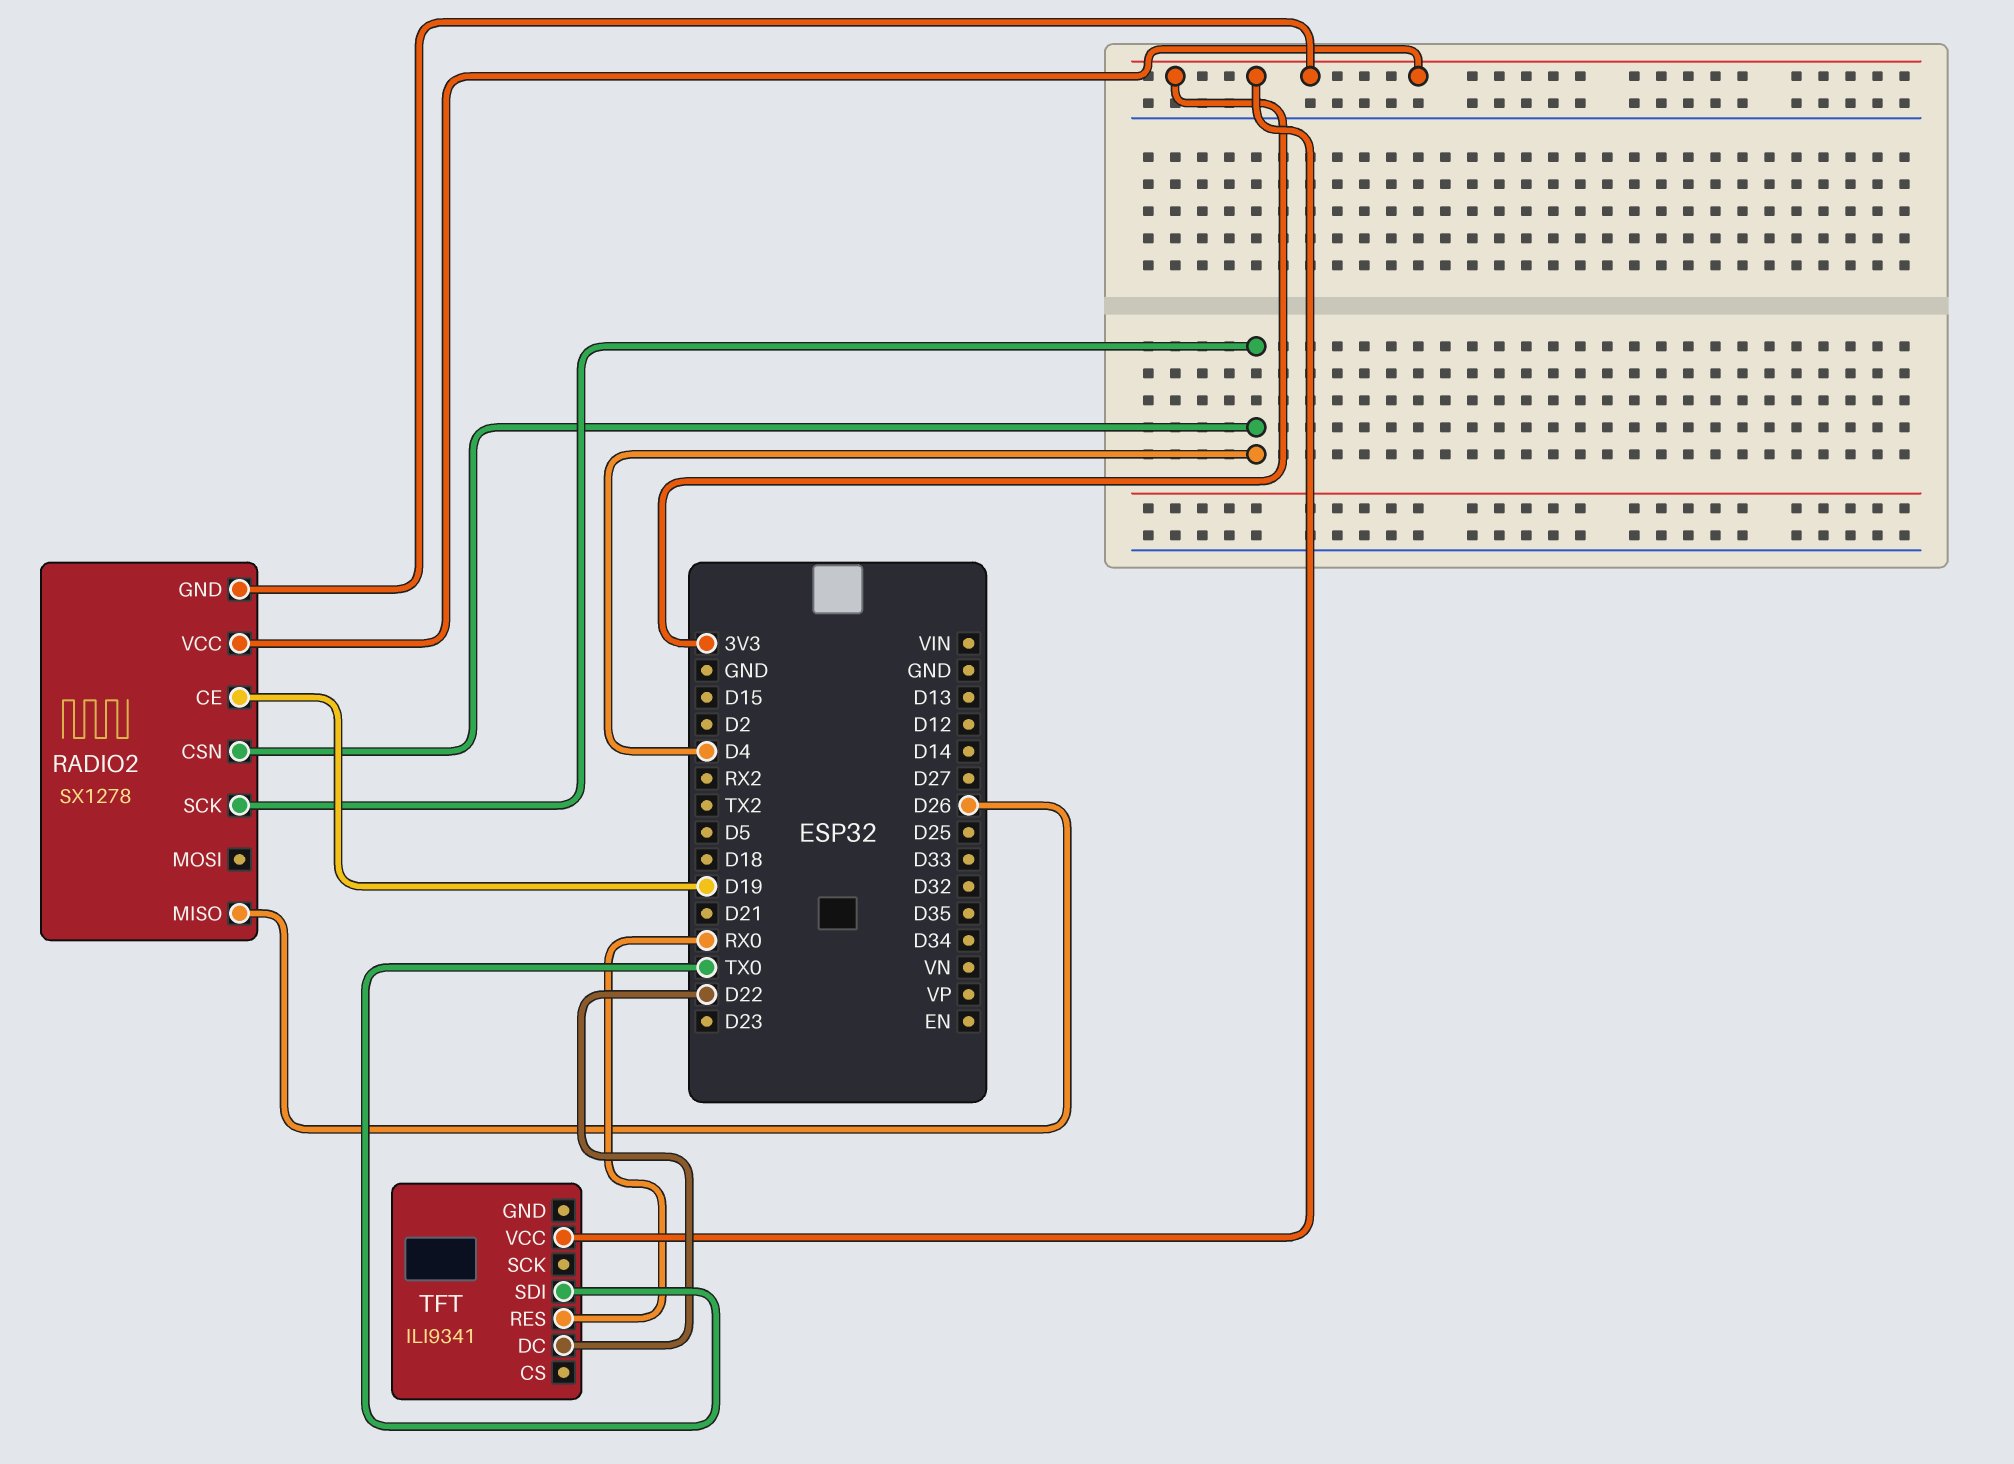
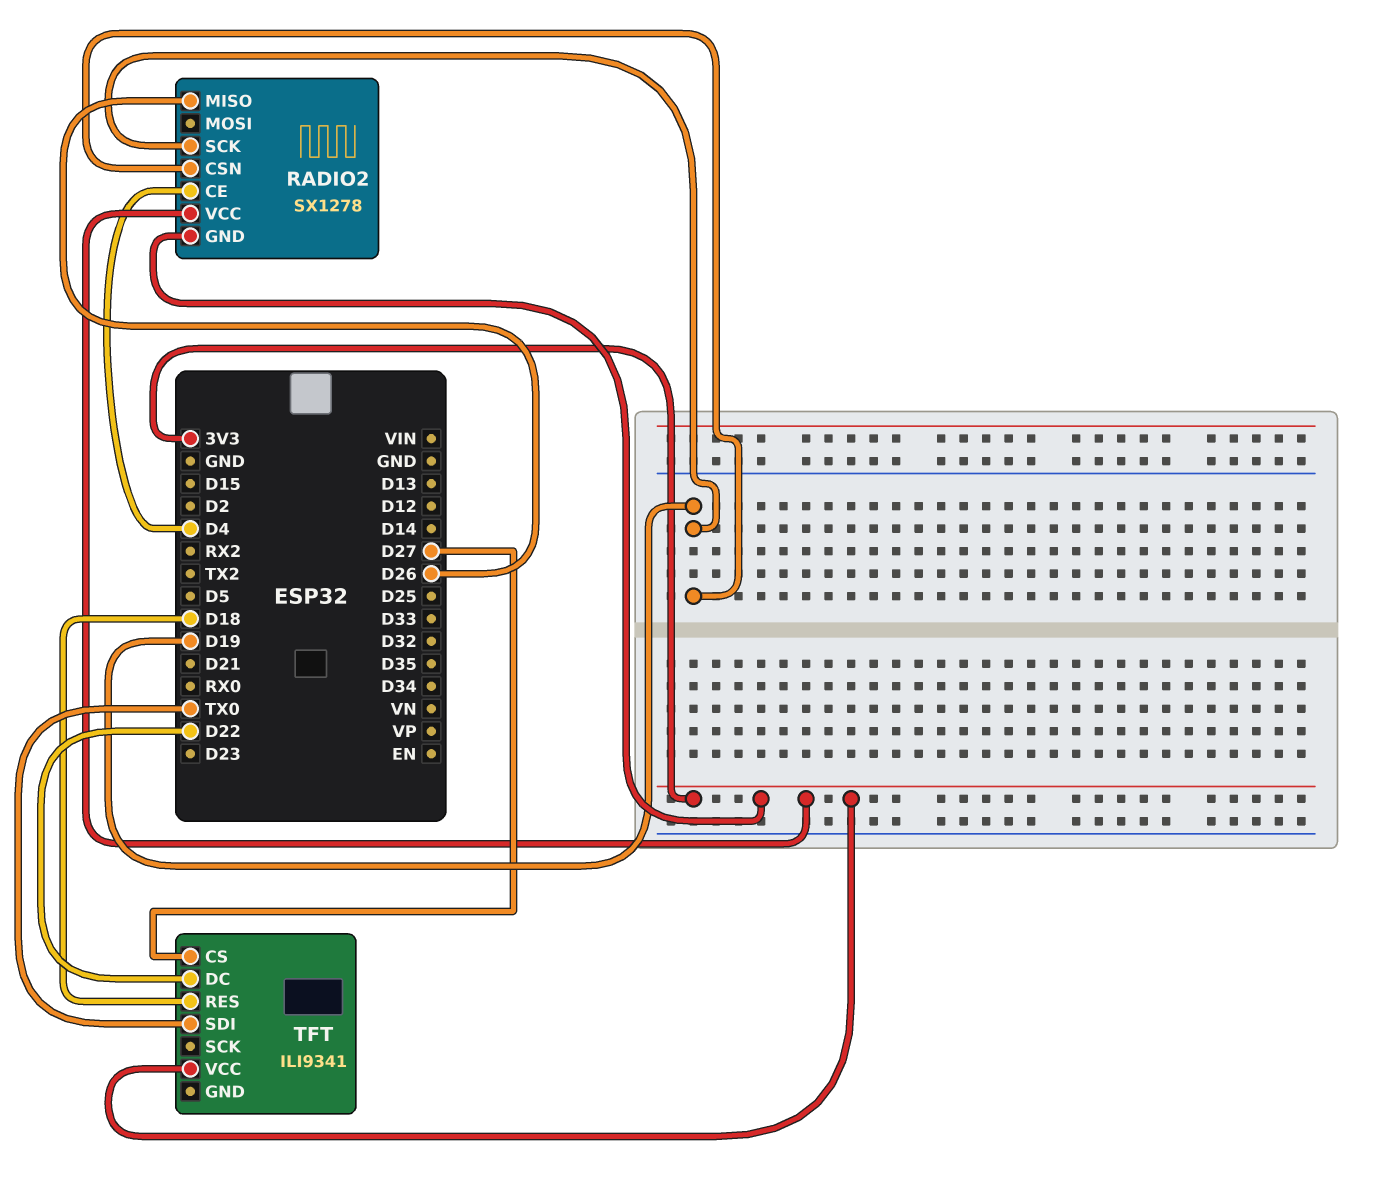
RADIO2 pin CE: D19 -> D4
RADIO2 pin CSN: D4 -> D19
RADIO2 pin SCK: D4 -> D19
TFT pin CS: none -> D27
TFT pin RES: RX0 -> D18

